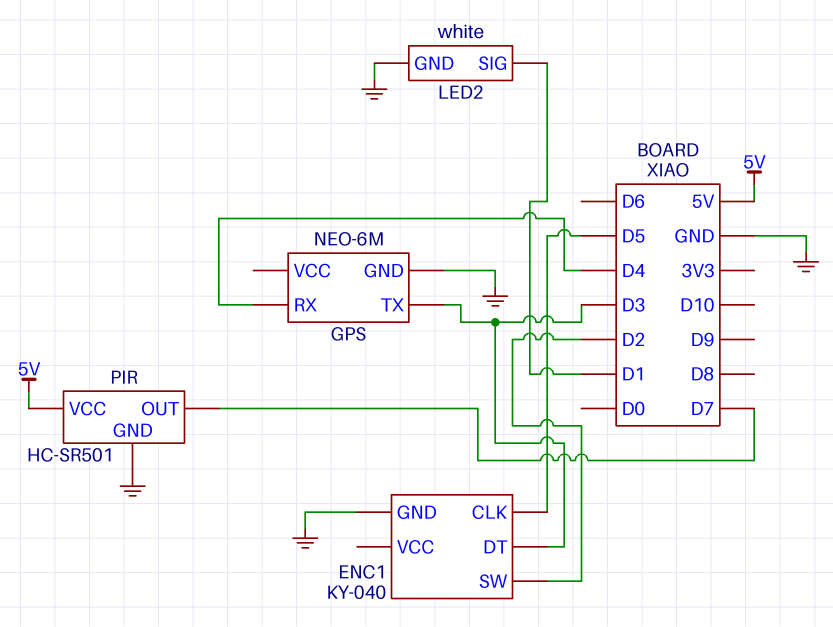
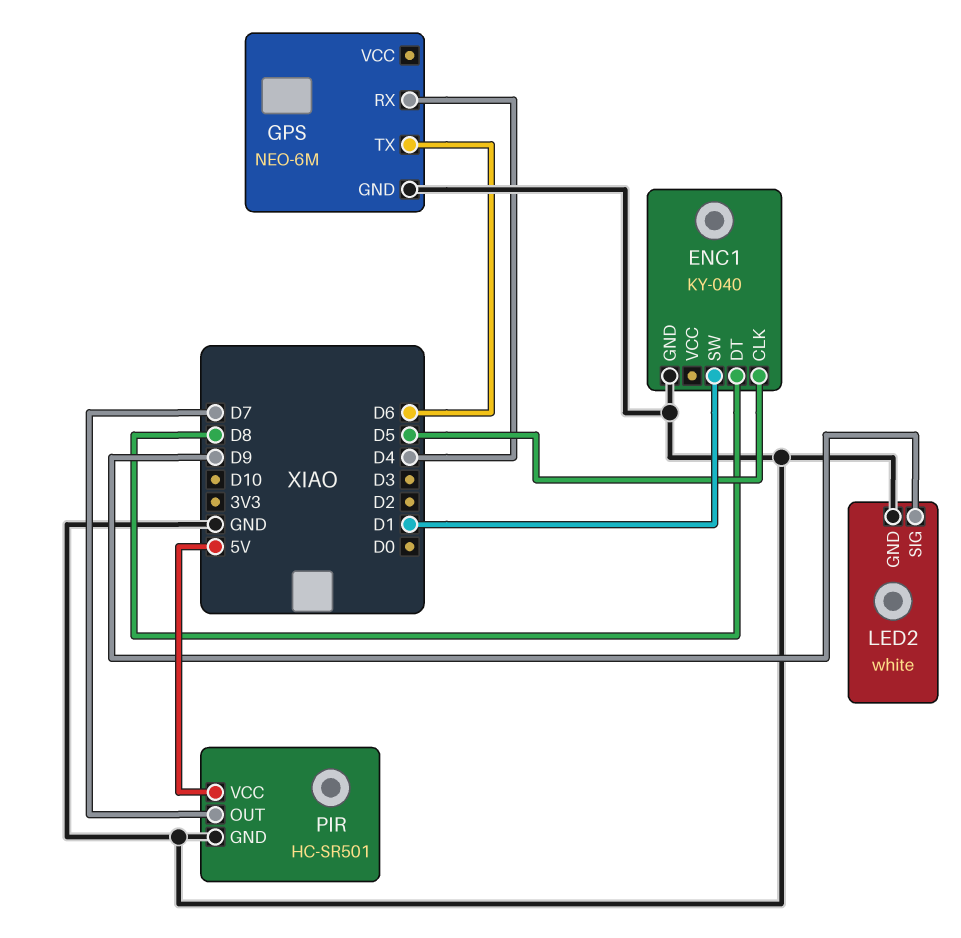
ENC1 pin DT: D3 -> D8
ENC1 pin SW: D2 -> D1
GPS pin TX: D3 -> D6
LED2 pin SIG: D1 -> D9

